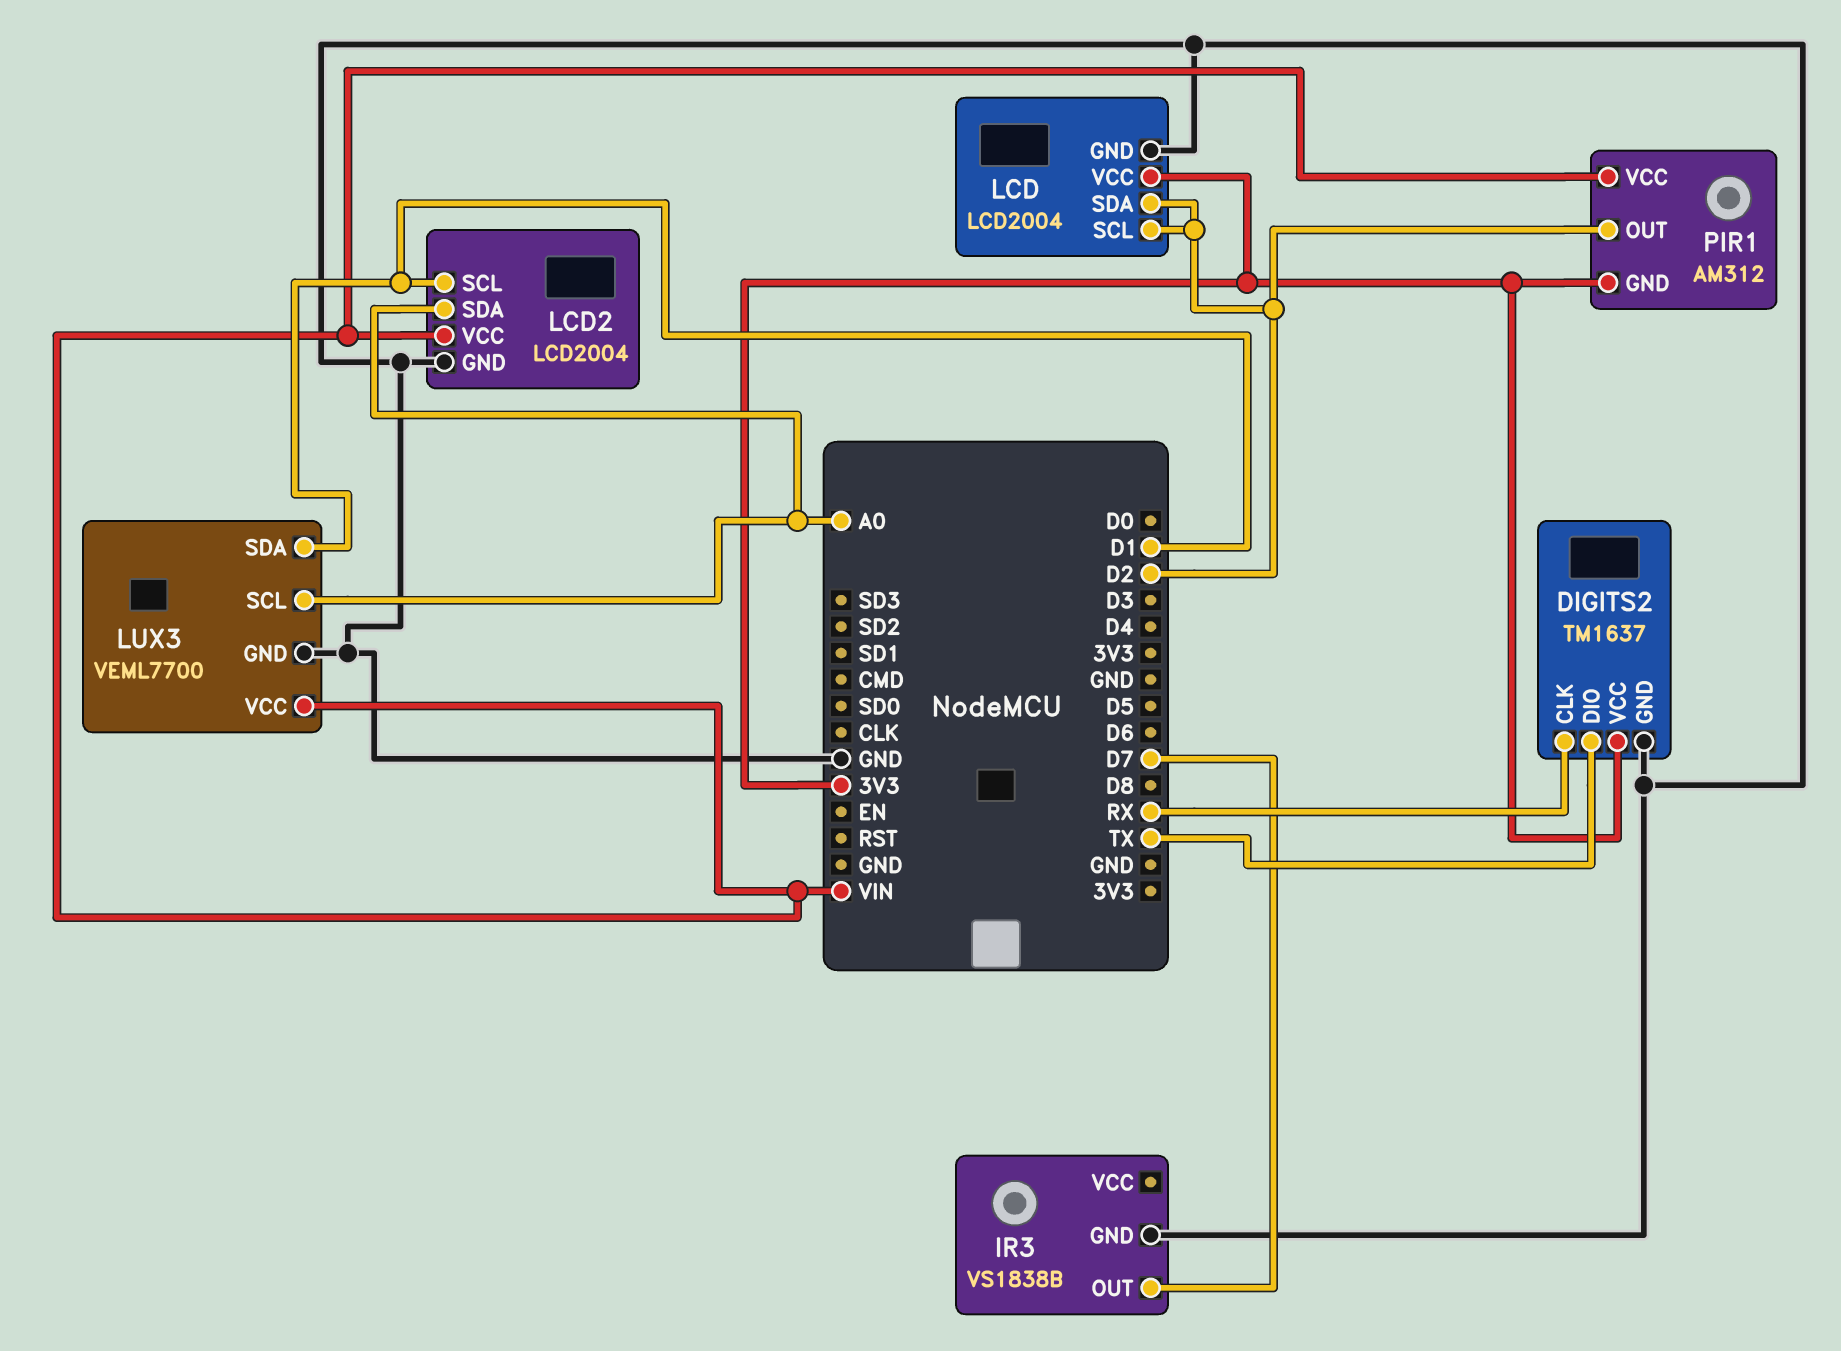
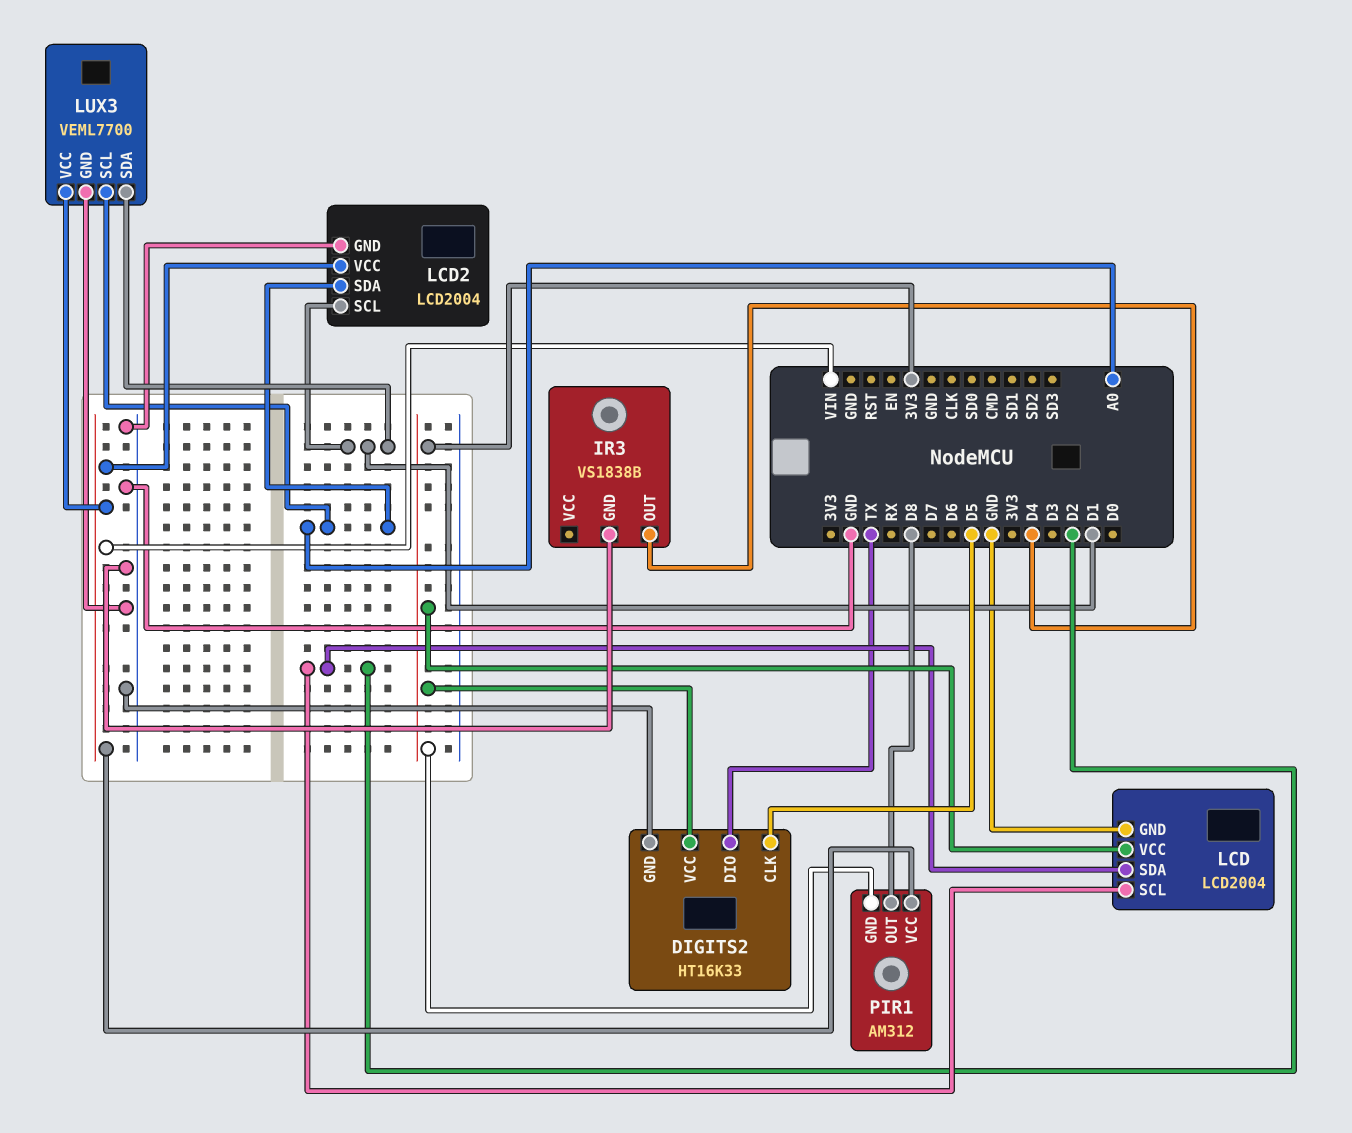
DIGITS2: TM1637 -> HT16K33
DIGITS2 pin CLK: RX -> D5
IR3 pin OUT: D7 -> D4
PIR1 pin OUT: D2 -> D8

